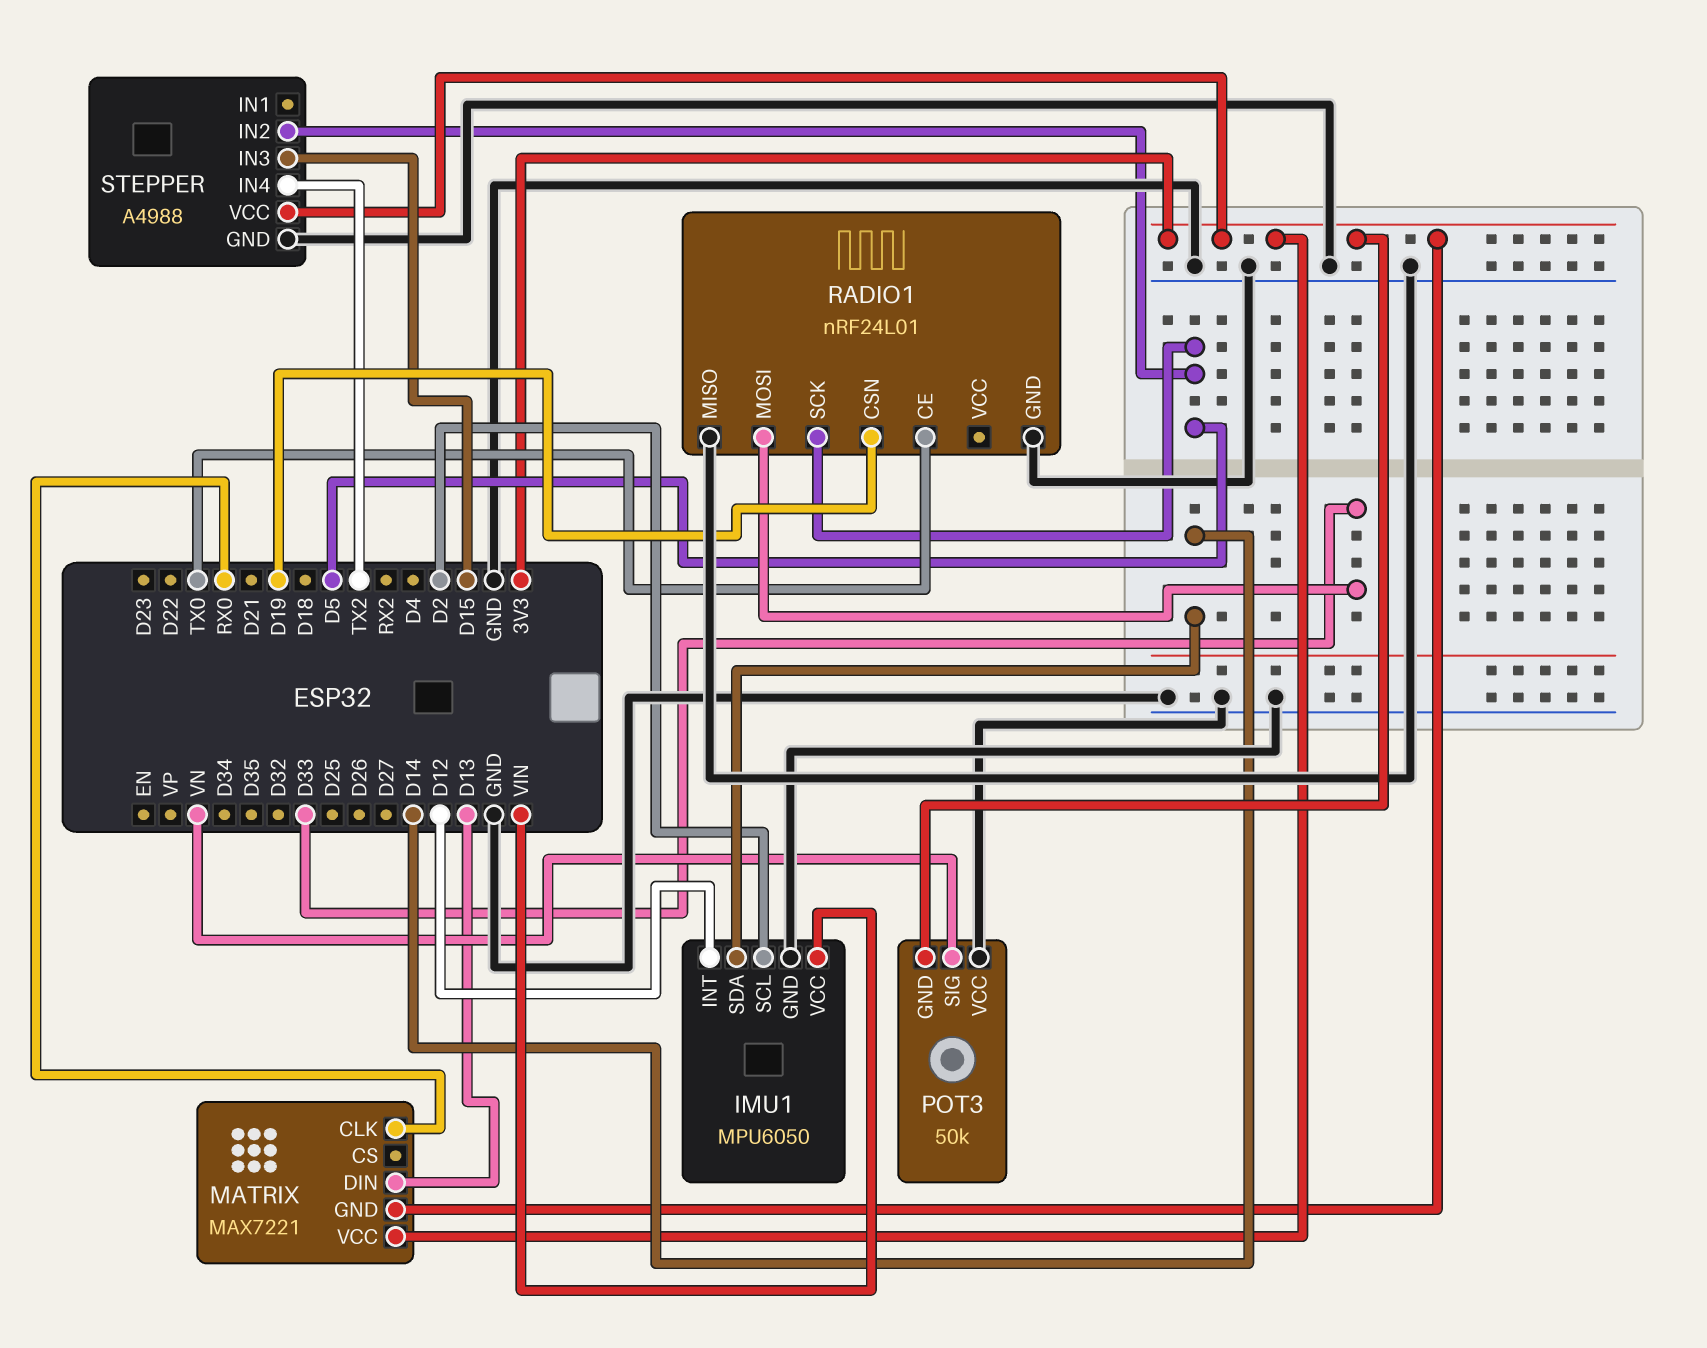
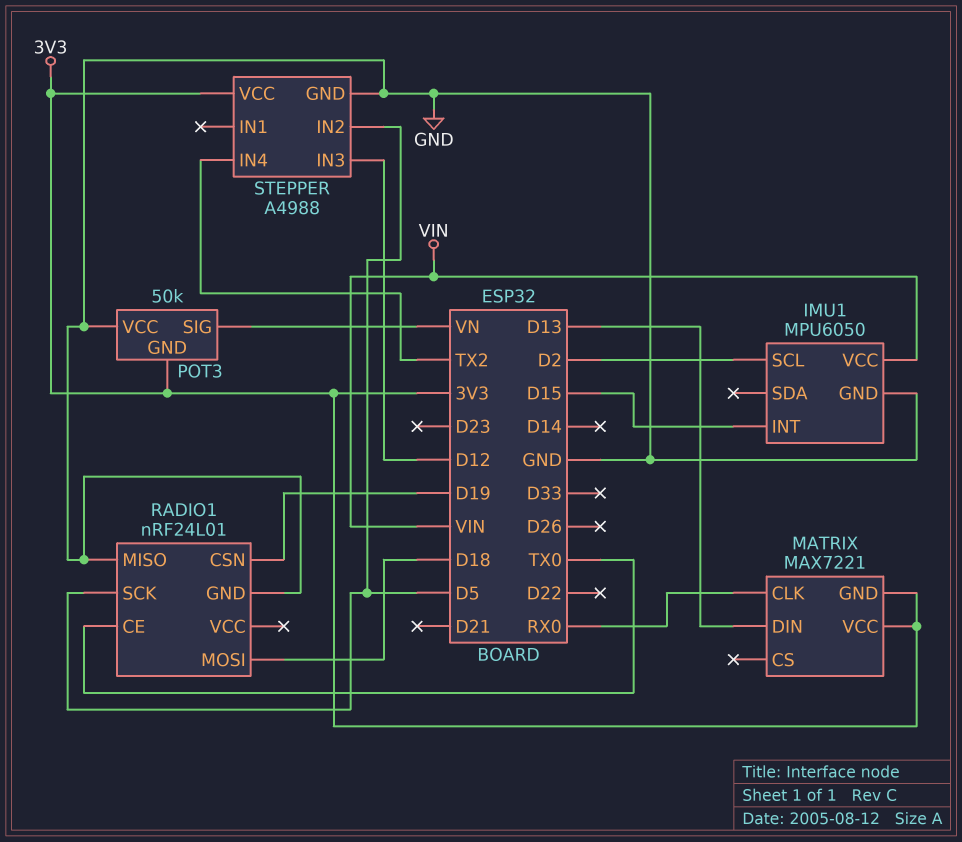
IMU1 pin INT: D12 -> D15
IMU1 pin SDA: D14 -> none
RADIO1 pin MOSI: D33 -> D18
STEPPER pin IN3: D15 -> D12

